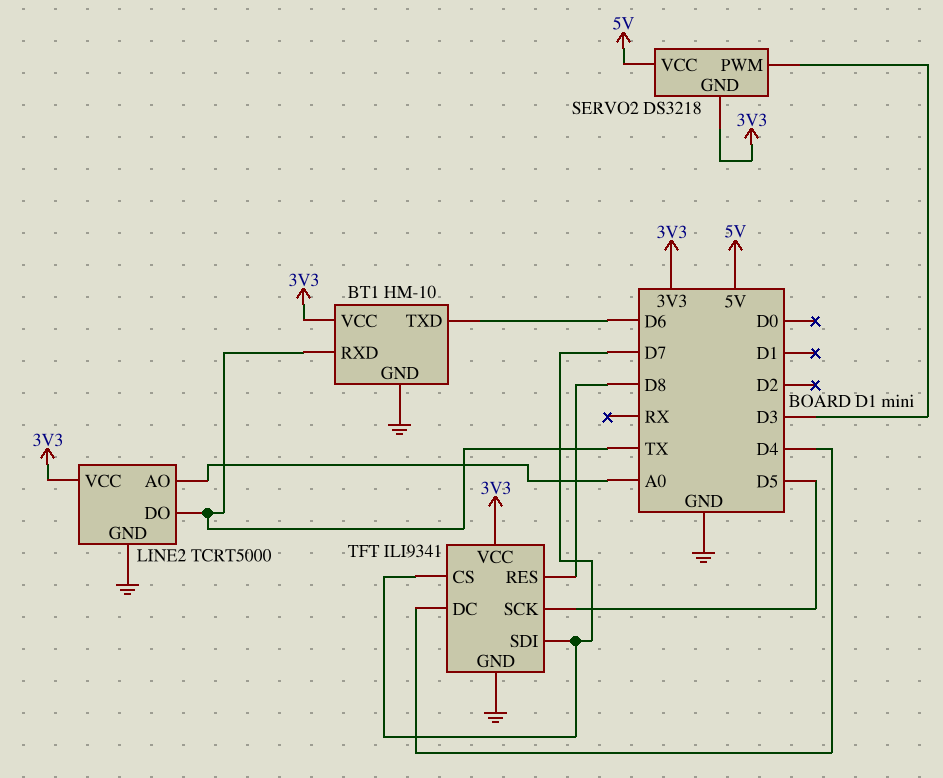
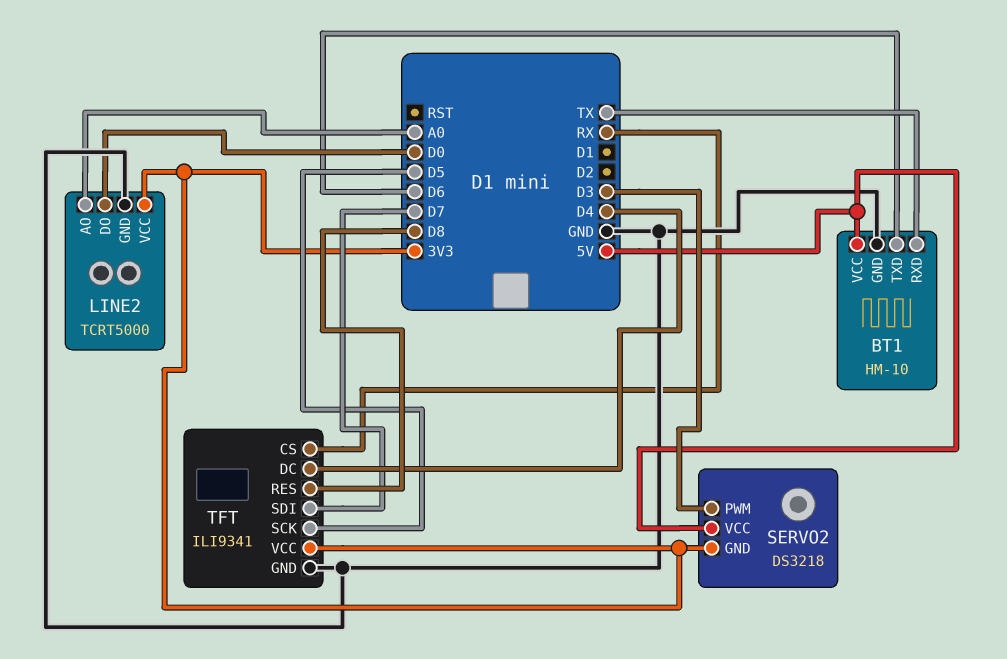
BT1 pin VCC: 3V3 -> 5V
LINE2 pin DO: TX -> D0
TFT pin CS: D7 -> RX

